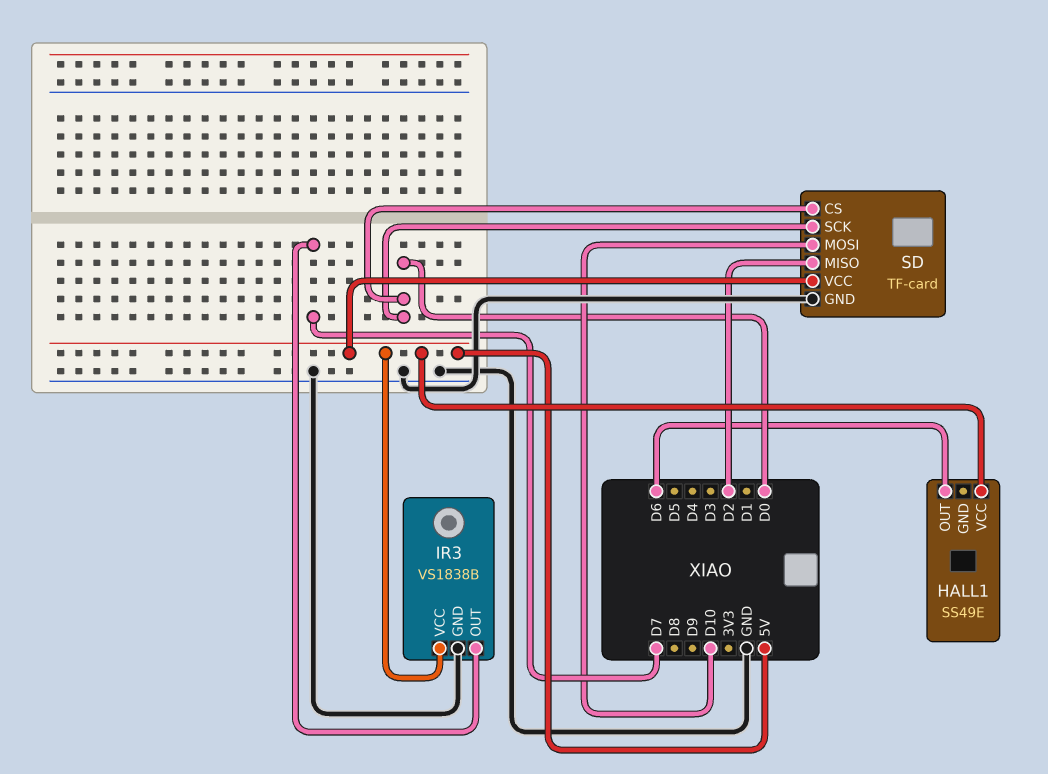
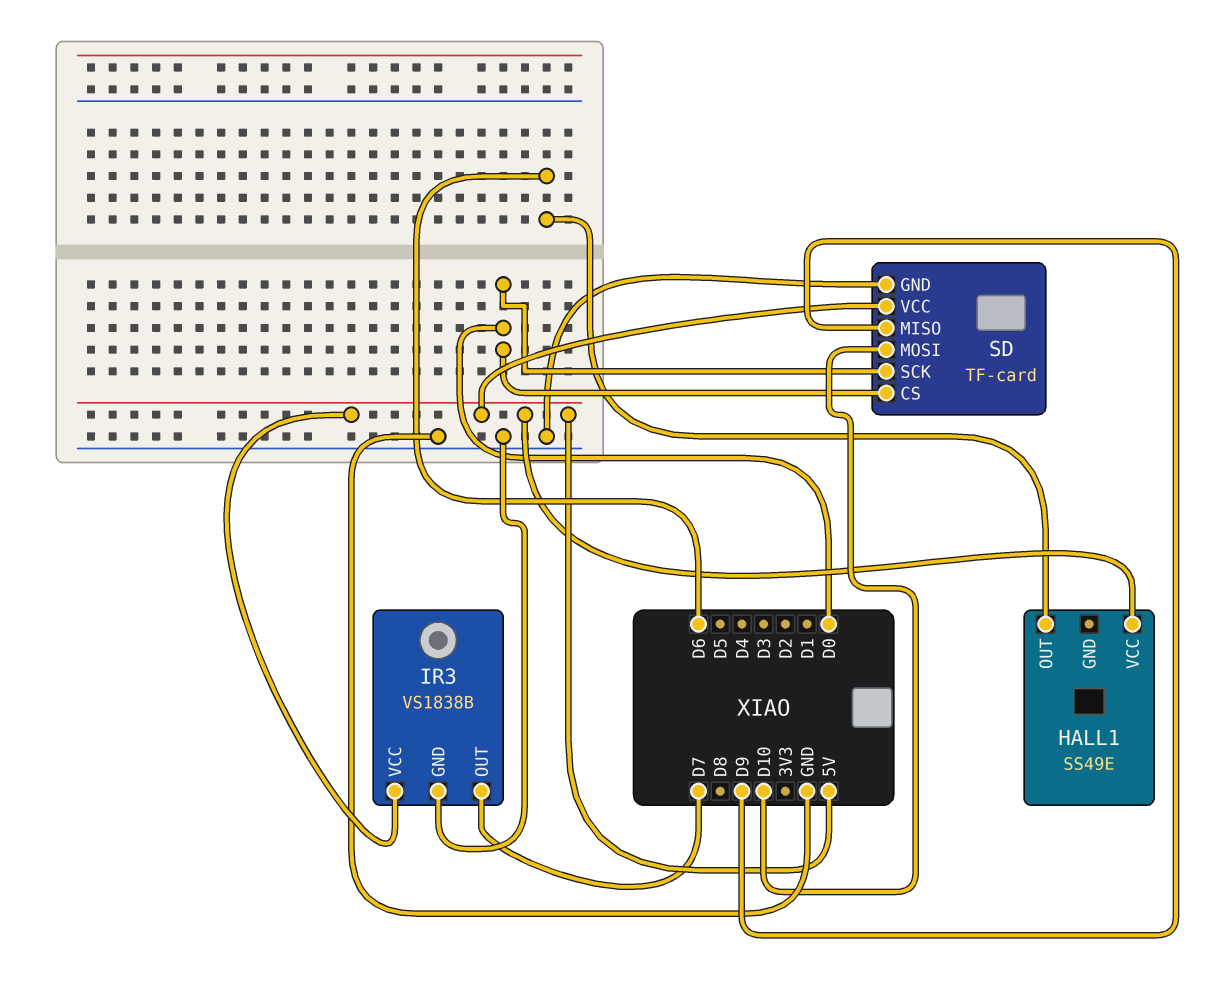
SD pin MISO: D2 -> D9

